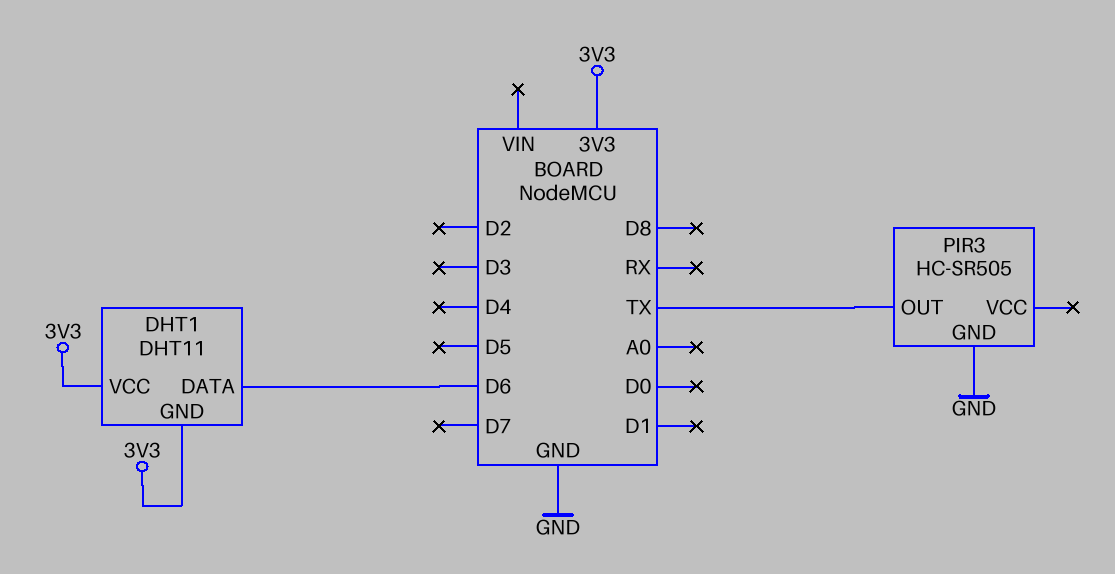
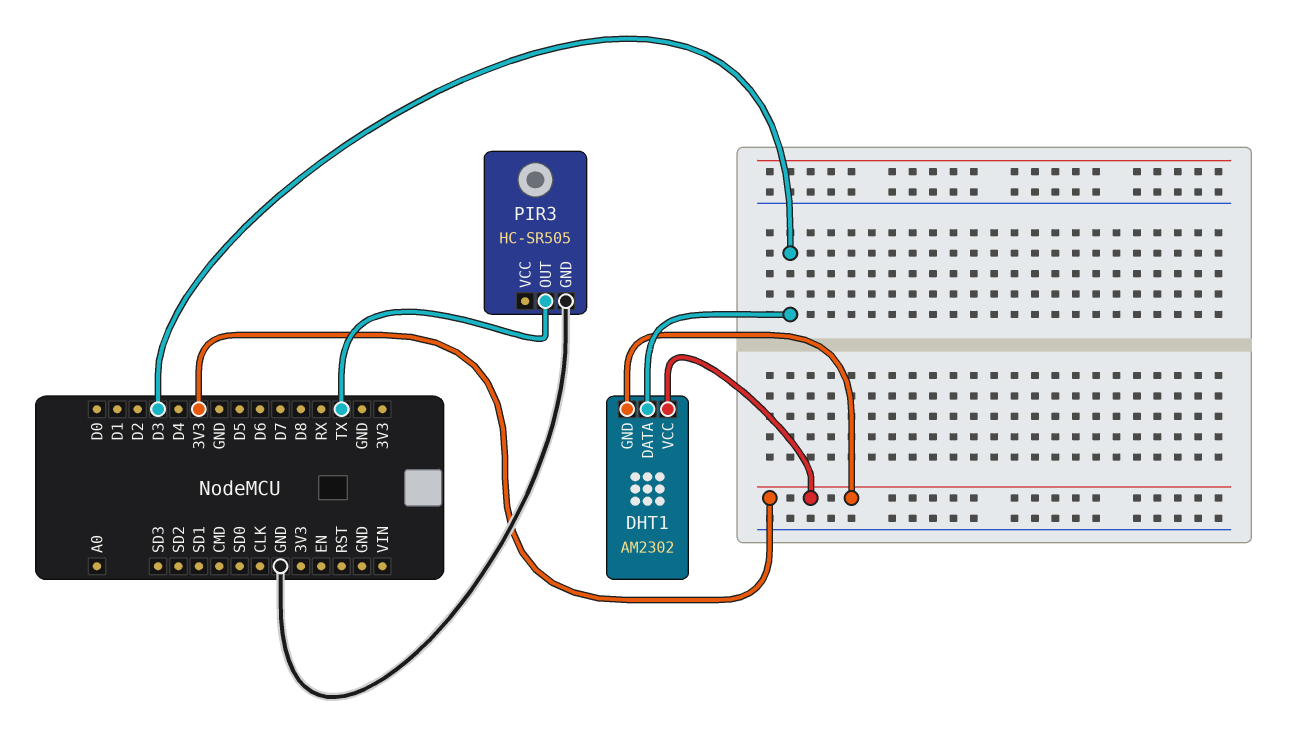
DHT1: DHT11 -> AM2302
DHT1 pin DATA: D6 -> D3

